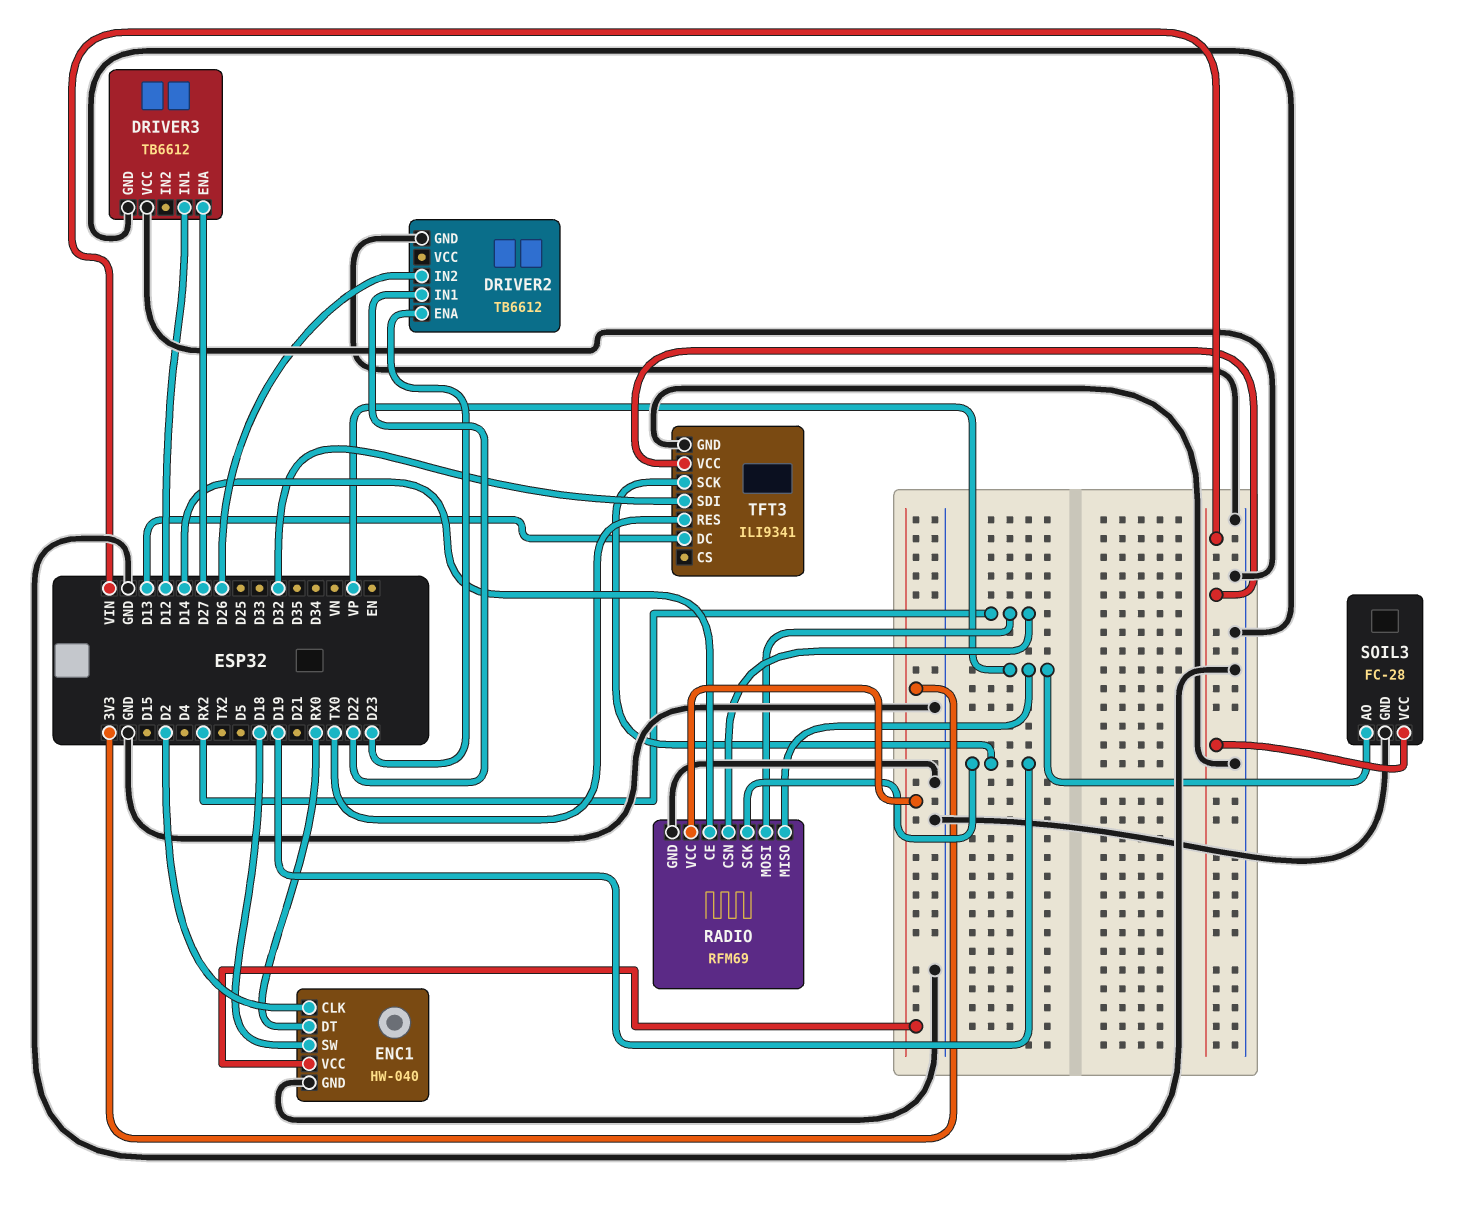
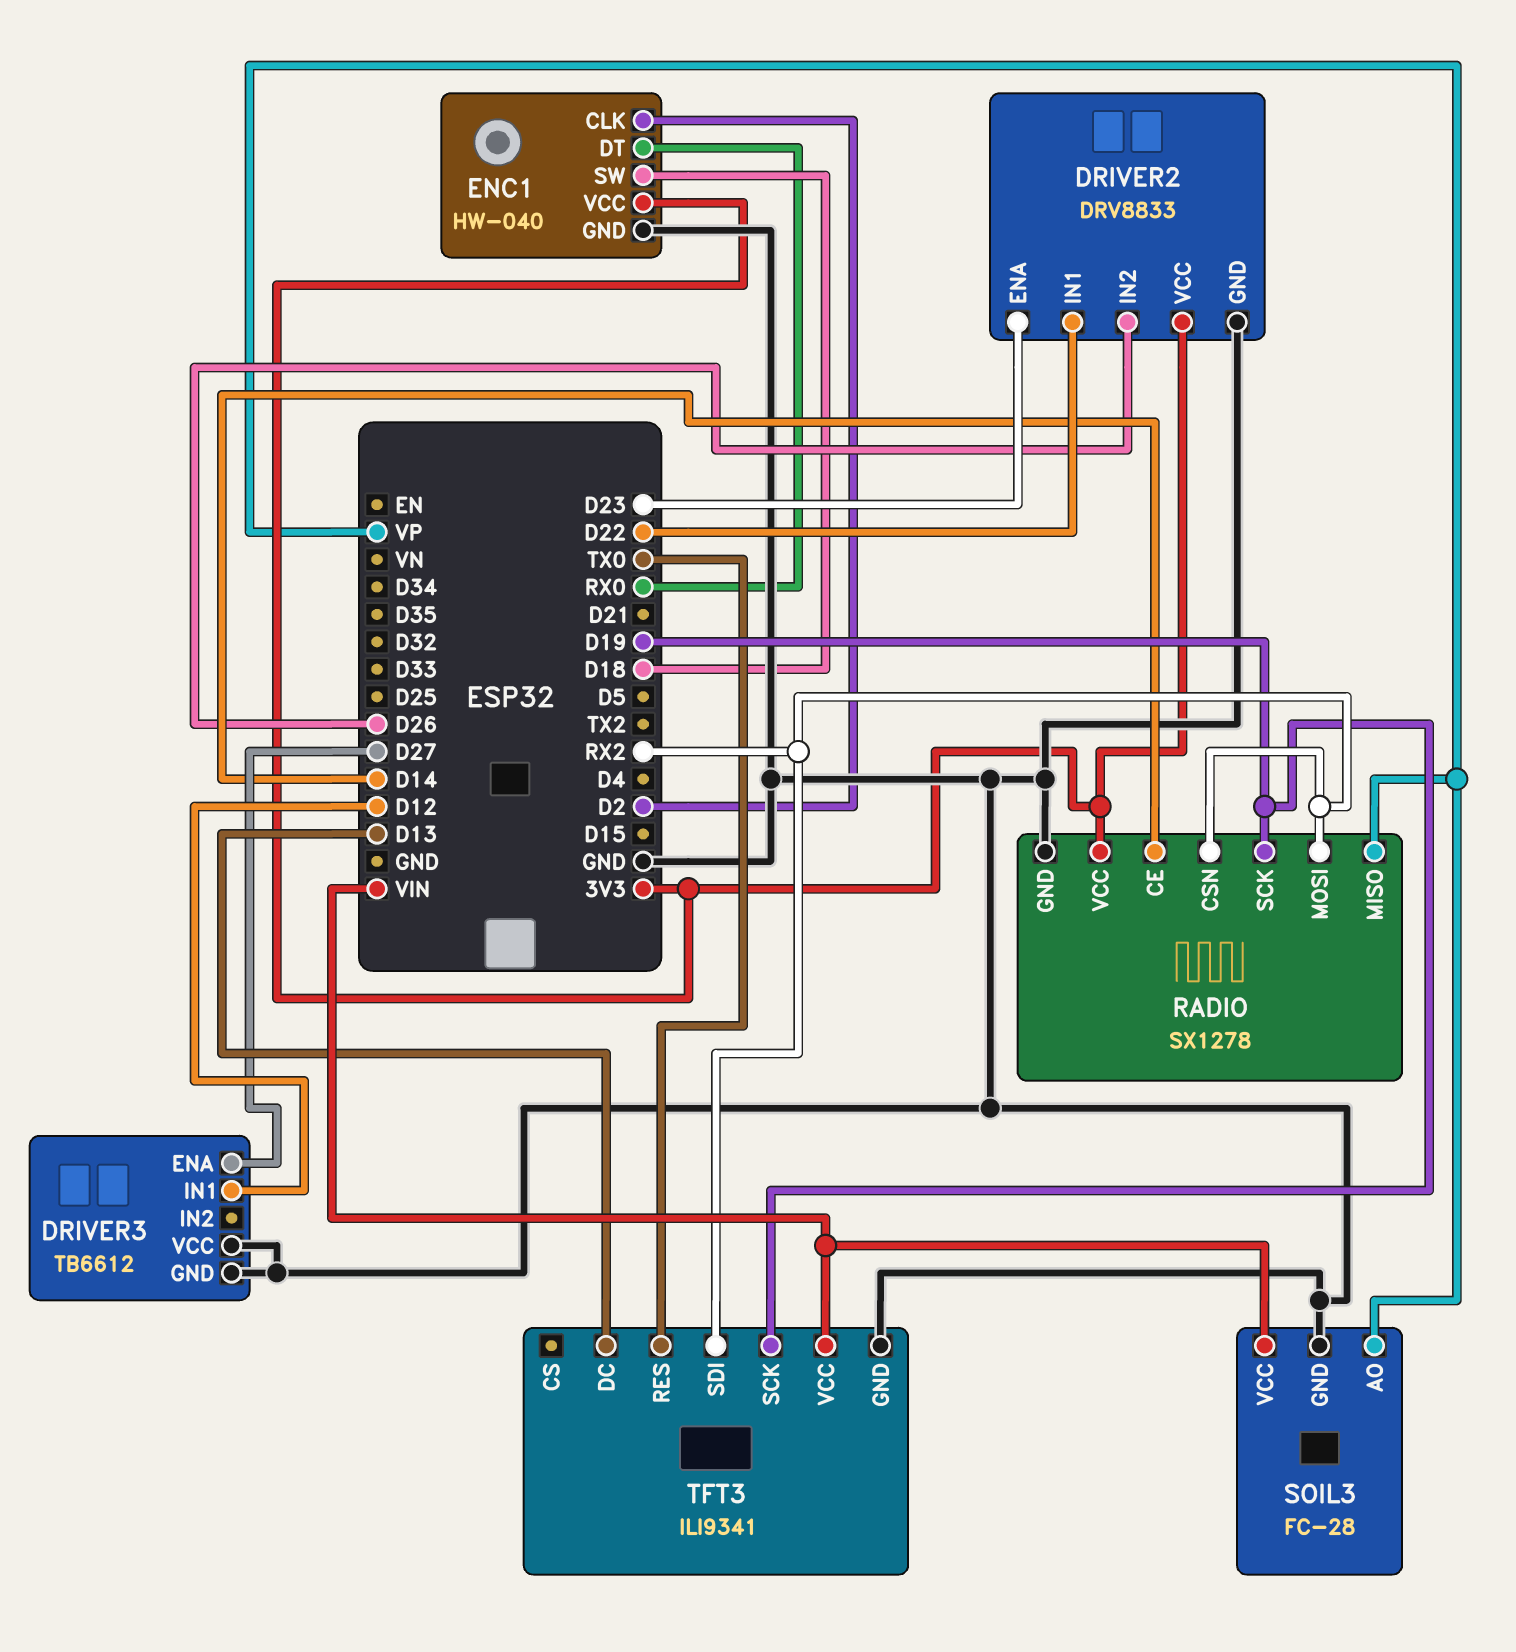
DRIVER2: TB6612 -> DRV8833
DRIVER2 pin VCC: none -> 3V3
RADIO: RFM69 -> SX1278
TFT3 pin SDI: D32 -> RX2

